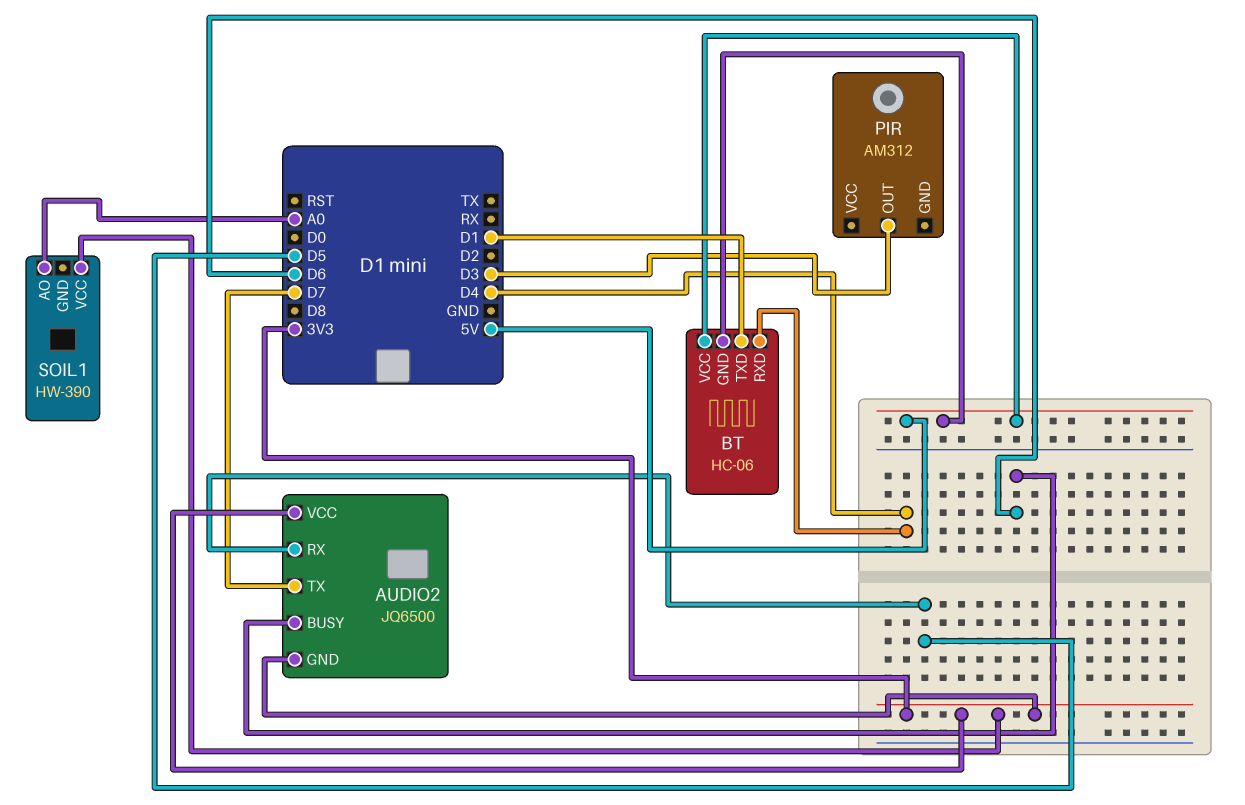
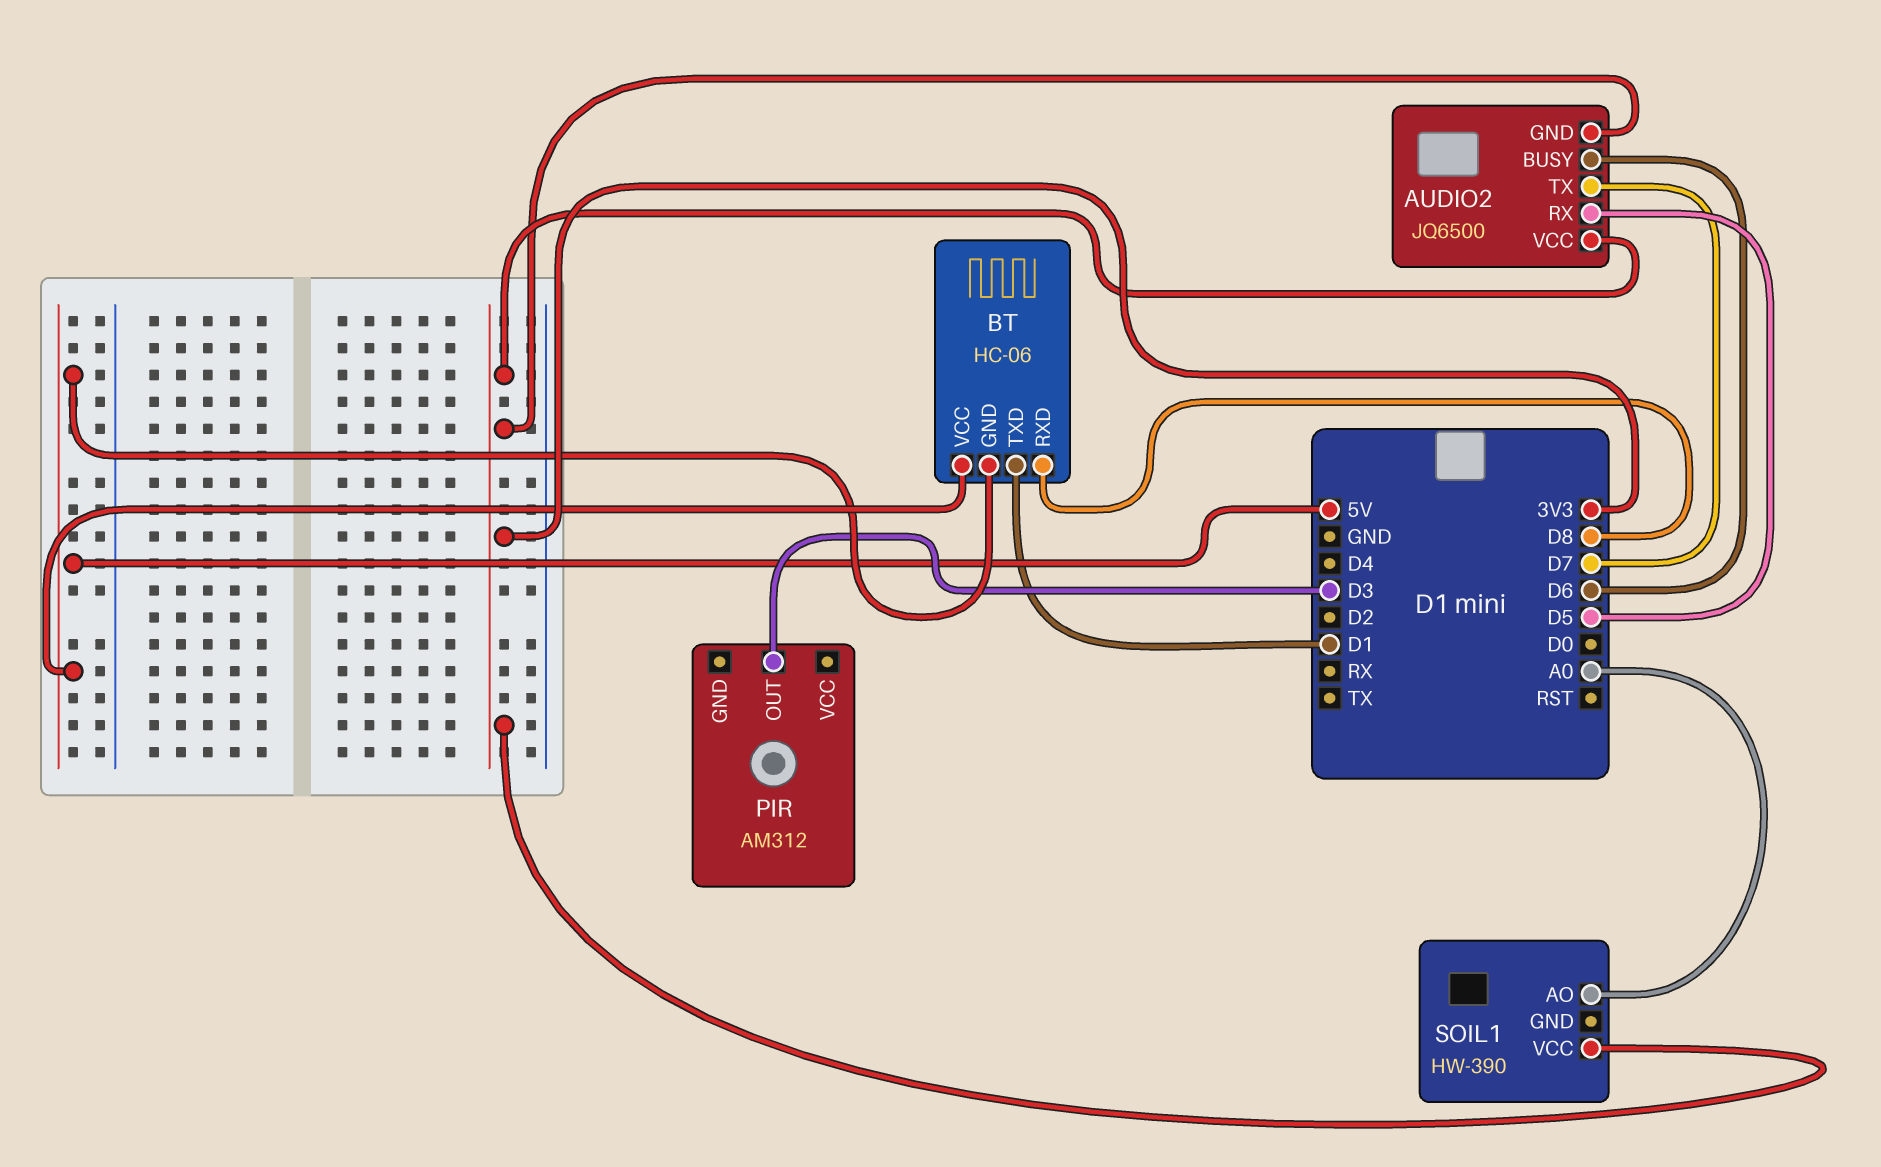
BT pin RXD: D4 -> D8

